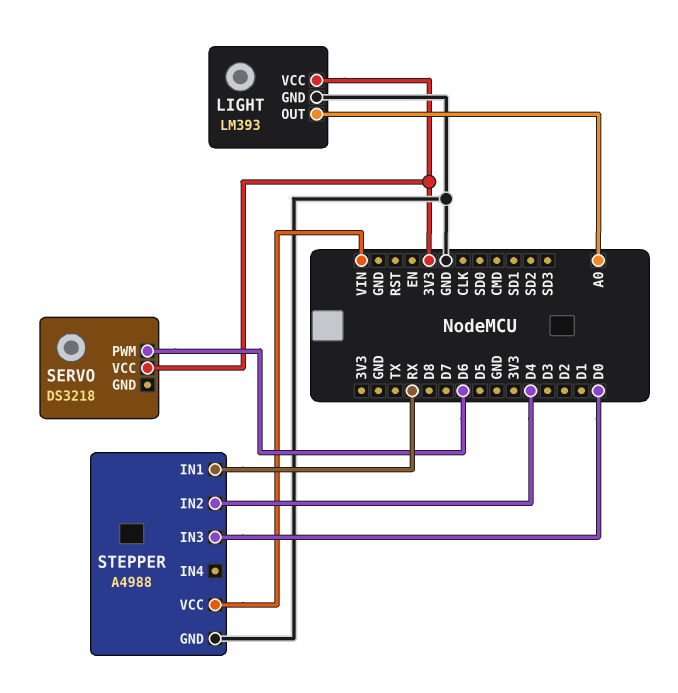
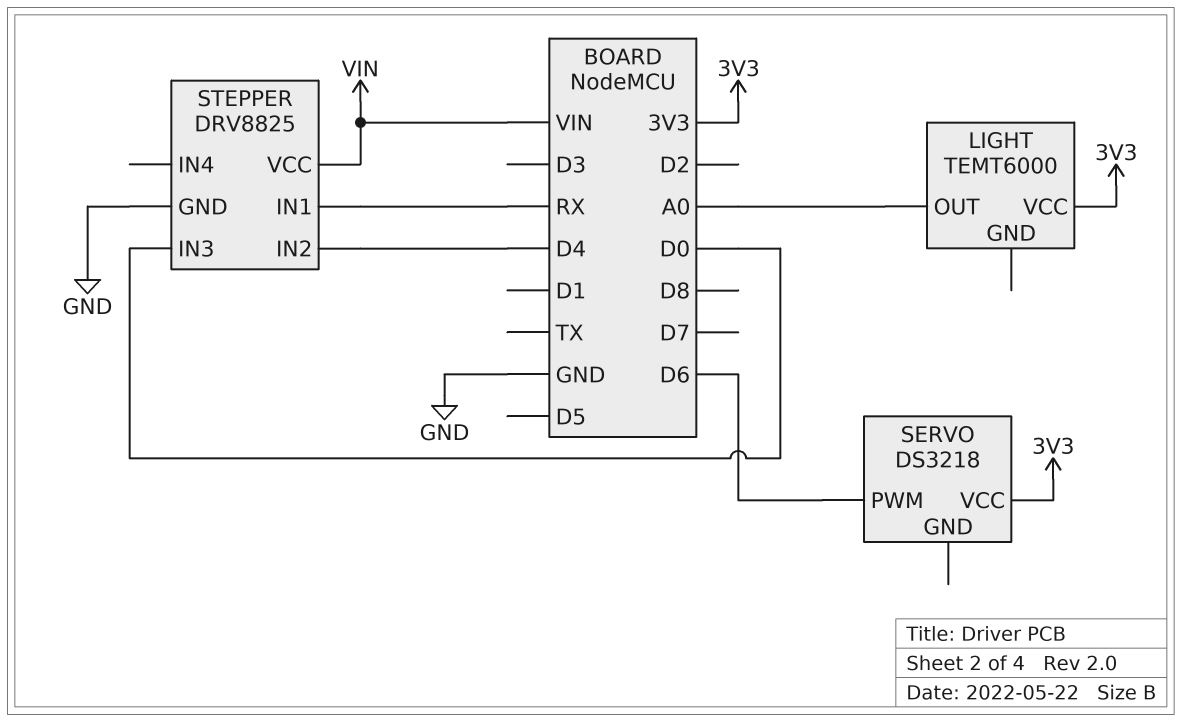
LIGHT: LM393 -> TEMT6000
LIGHT pin GND: GND -> none
STEPPER: A4988 -> DRV8825

